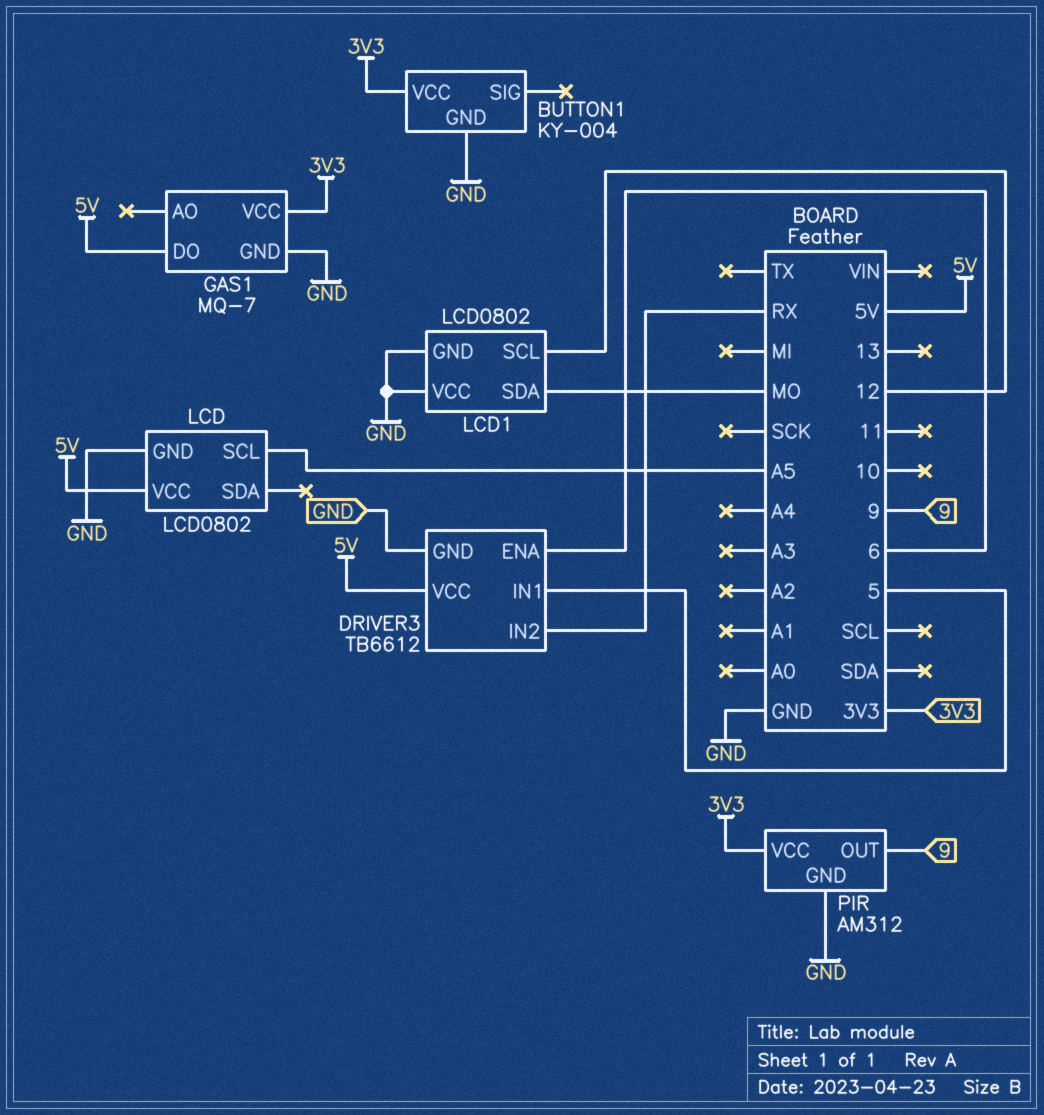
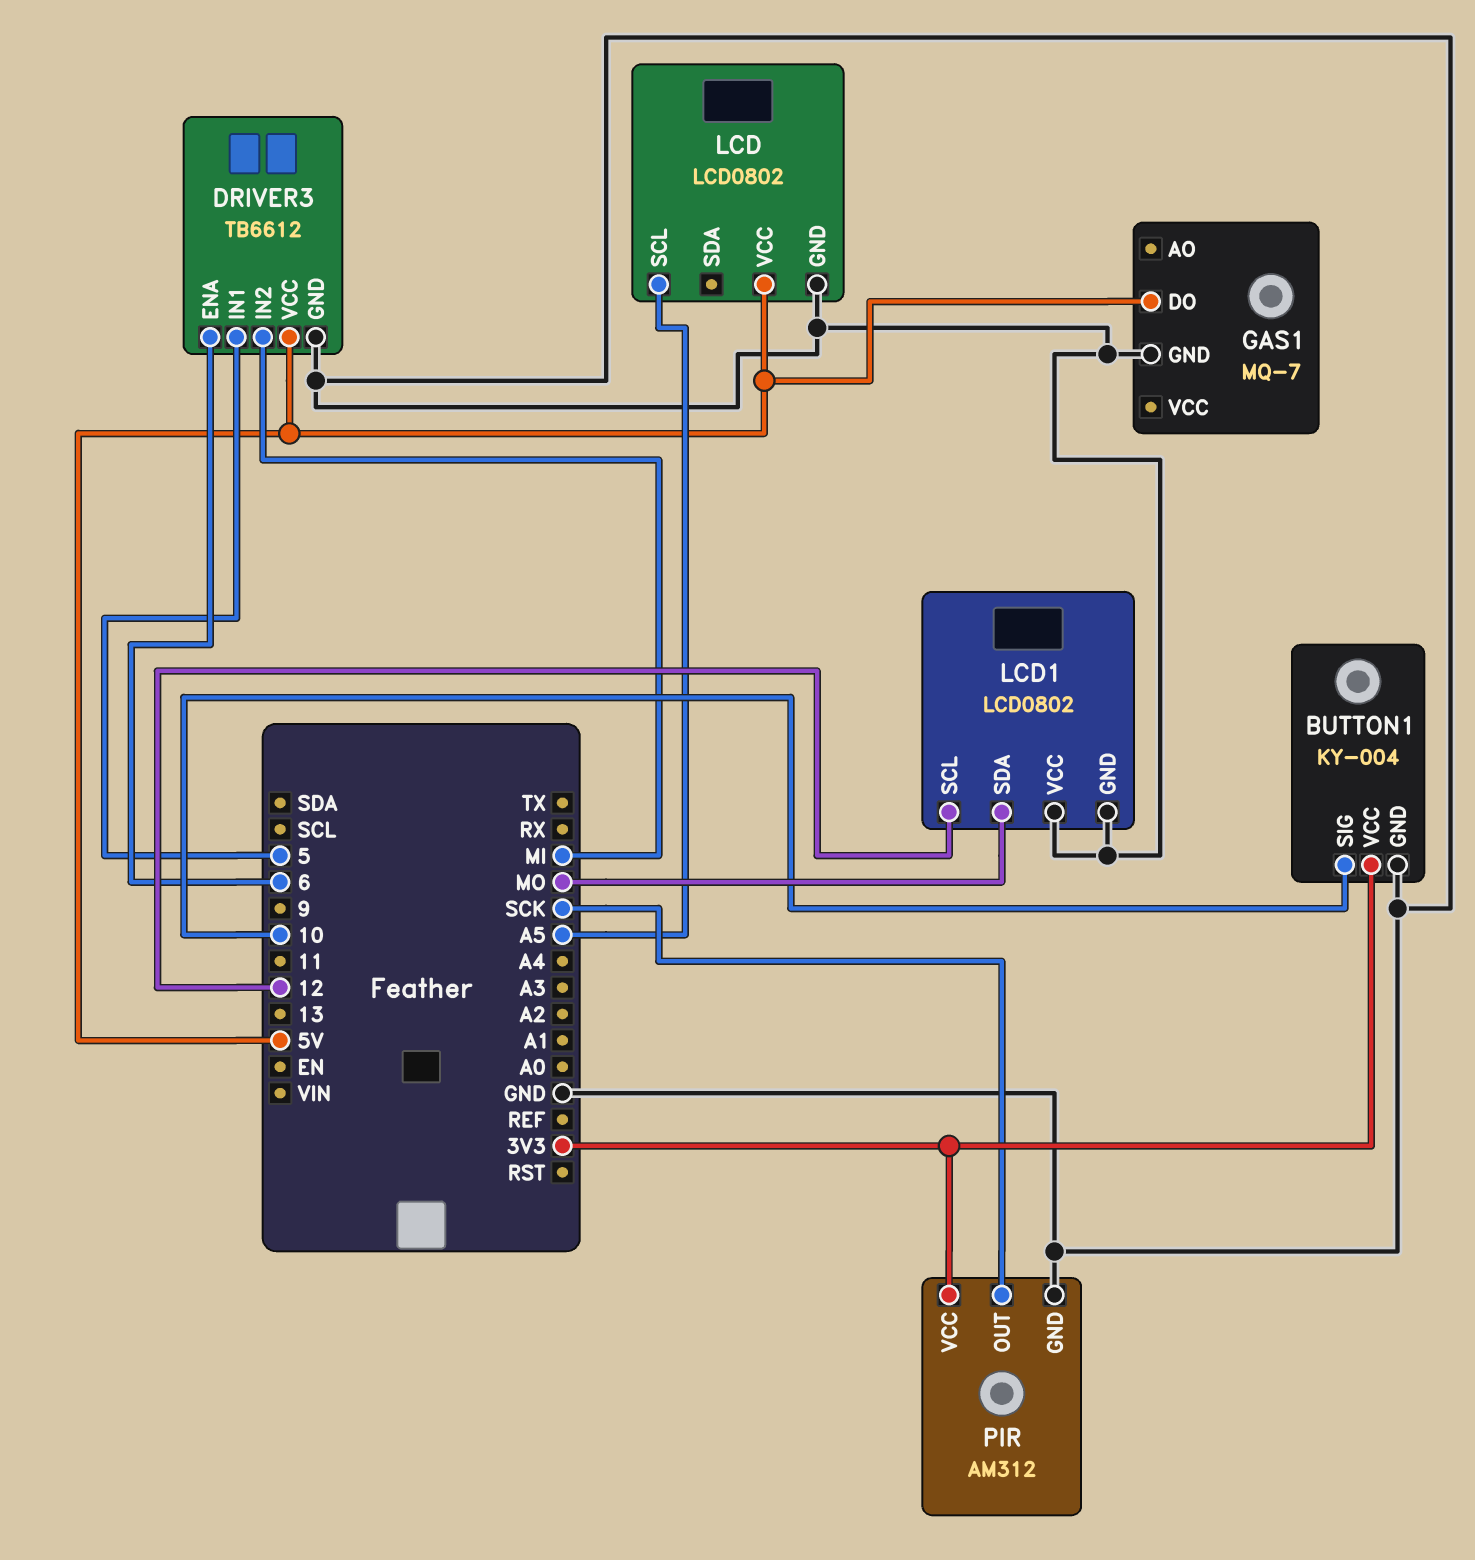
BUTTON1 pin SIG: none -> 10
DRIVER3 pin IN2: RX -> MI
GAS1 pin VCC: 3V3 -> none
PIR pin OUT: 9 -> SCK

